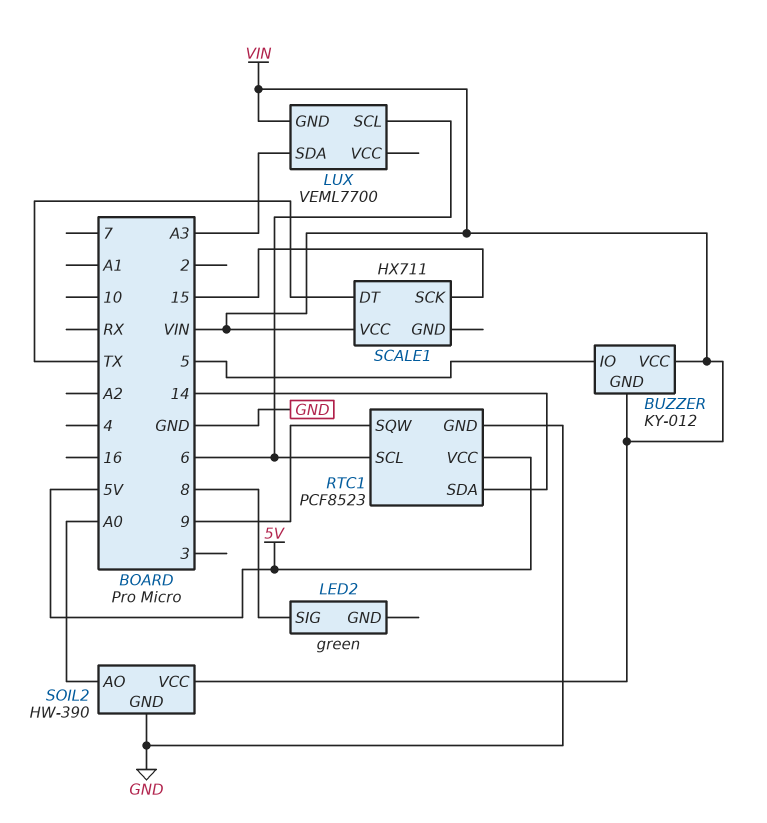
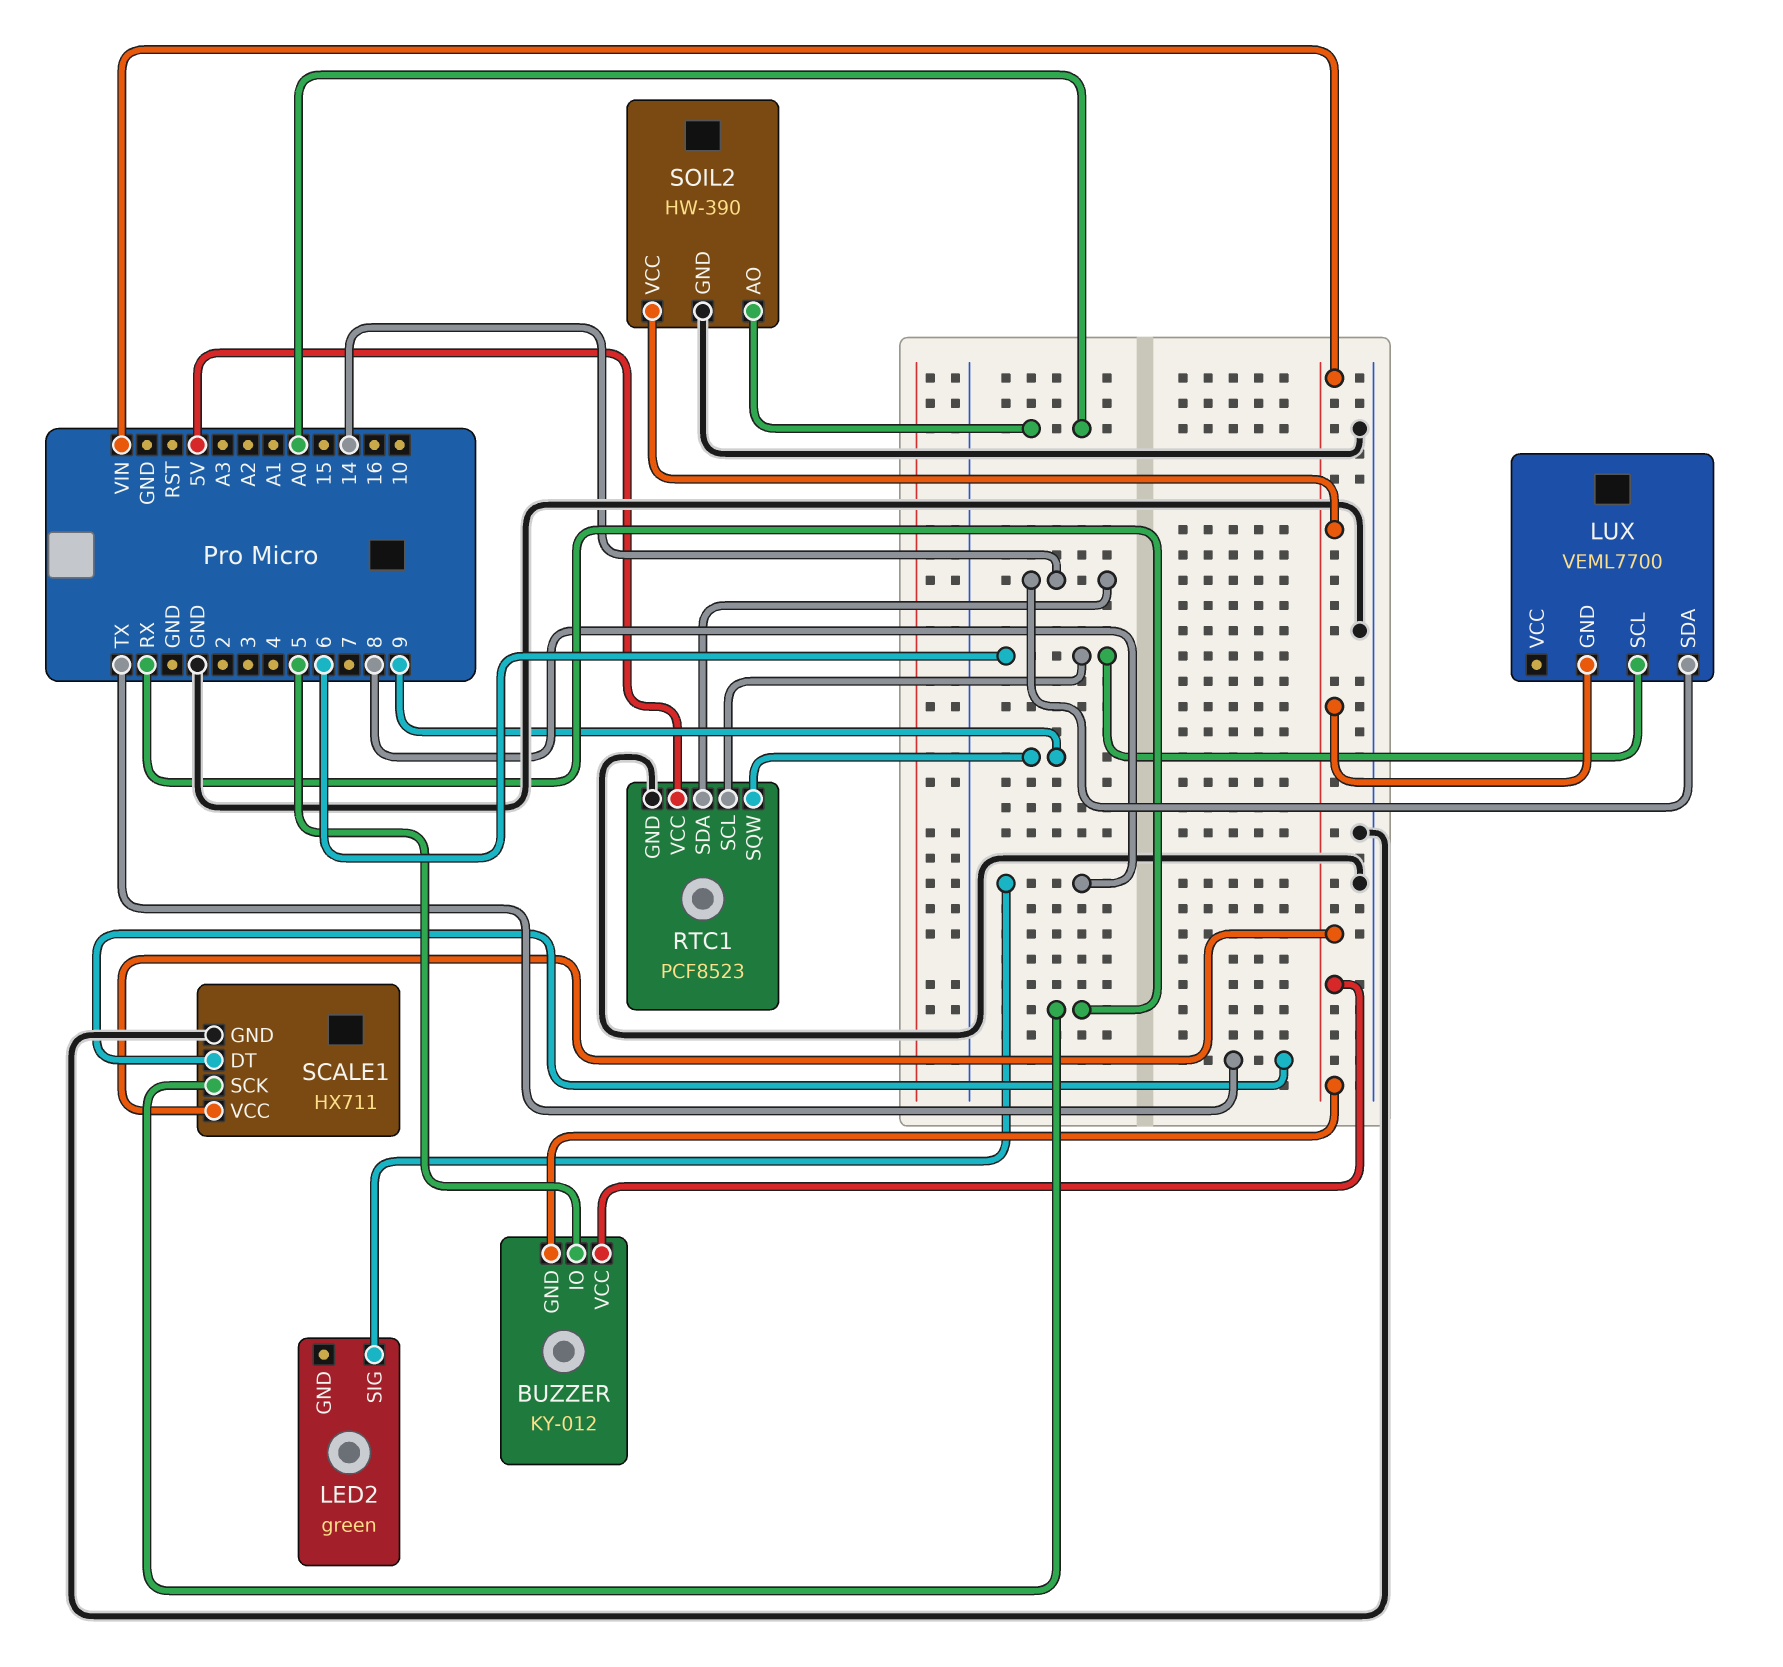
LUX pin SDA: A3 -> 14
SCALE1 pin GND: none -> GND
SCALE1 pin SCK: 15 -> RX

